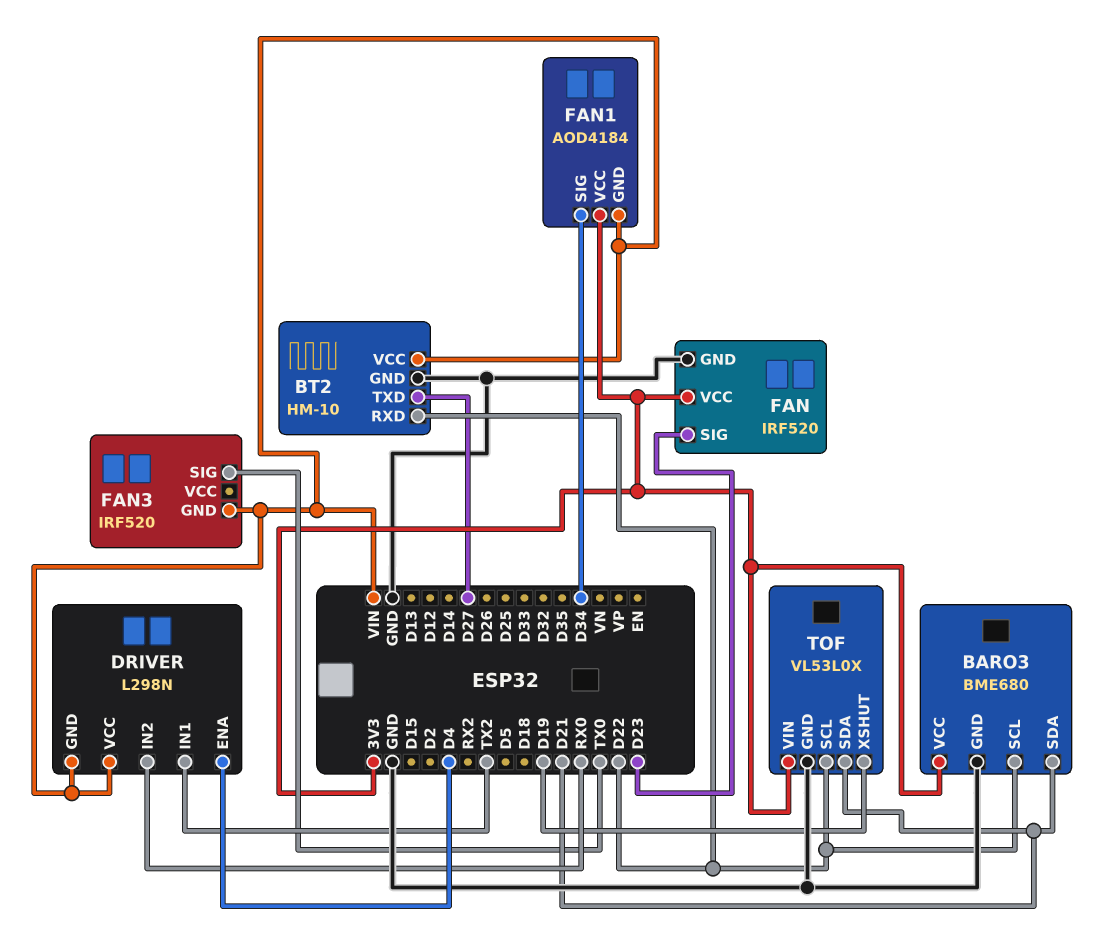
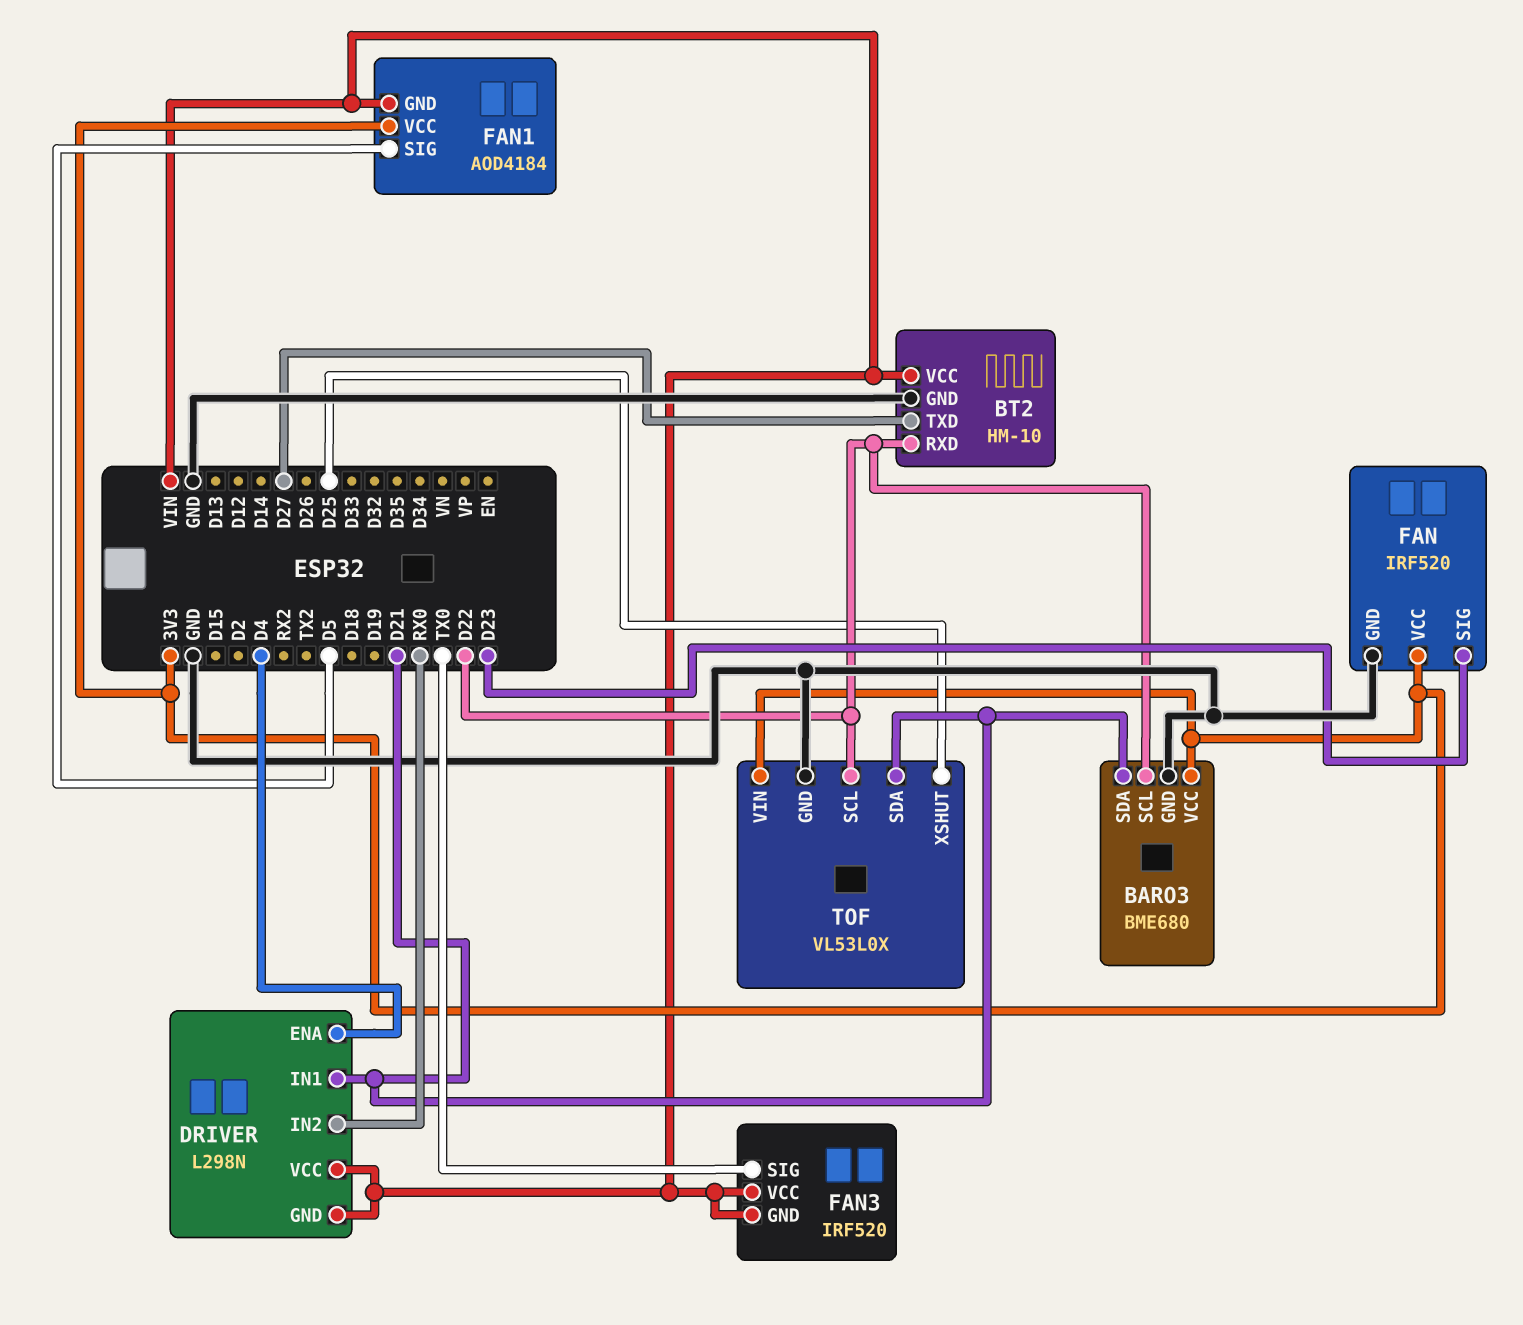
DRIVER pin IN1: TX2 -> D21
FAN1 pin SIG: D34 -> D5
FAN3 pin VCC: none -> VIN
TOF pin XSHUT: D19 -> D25

